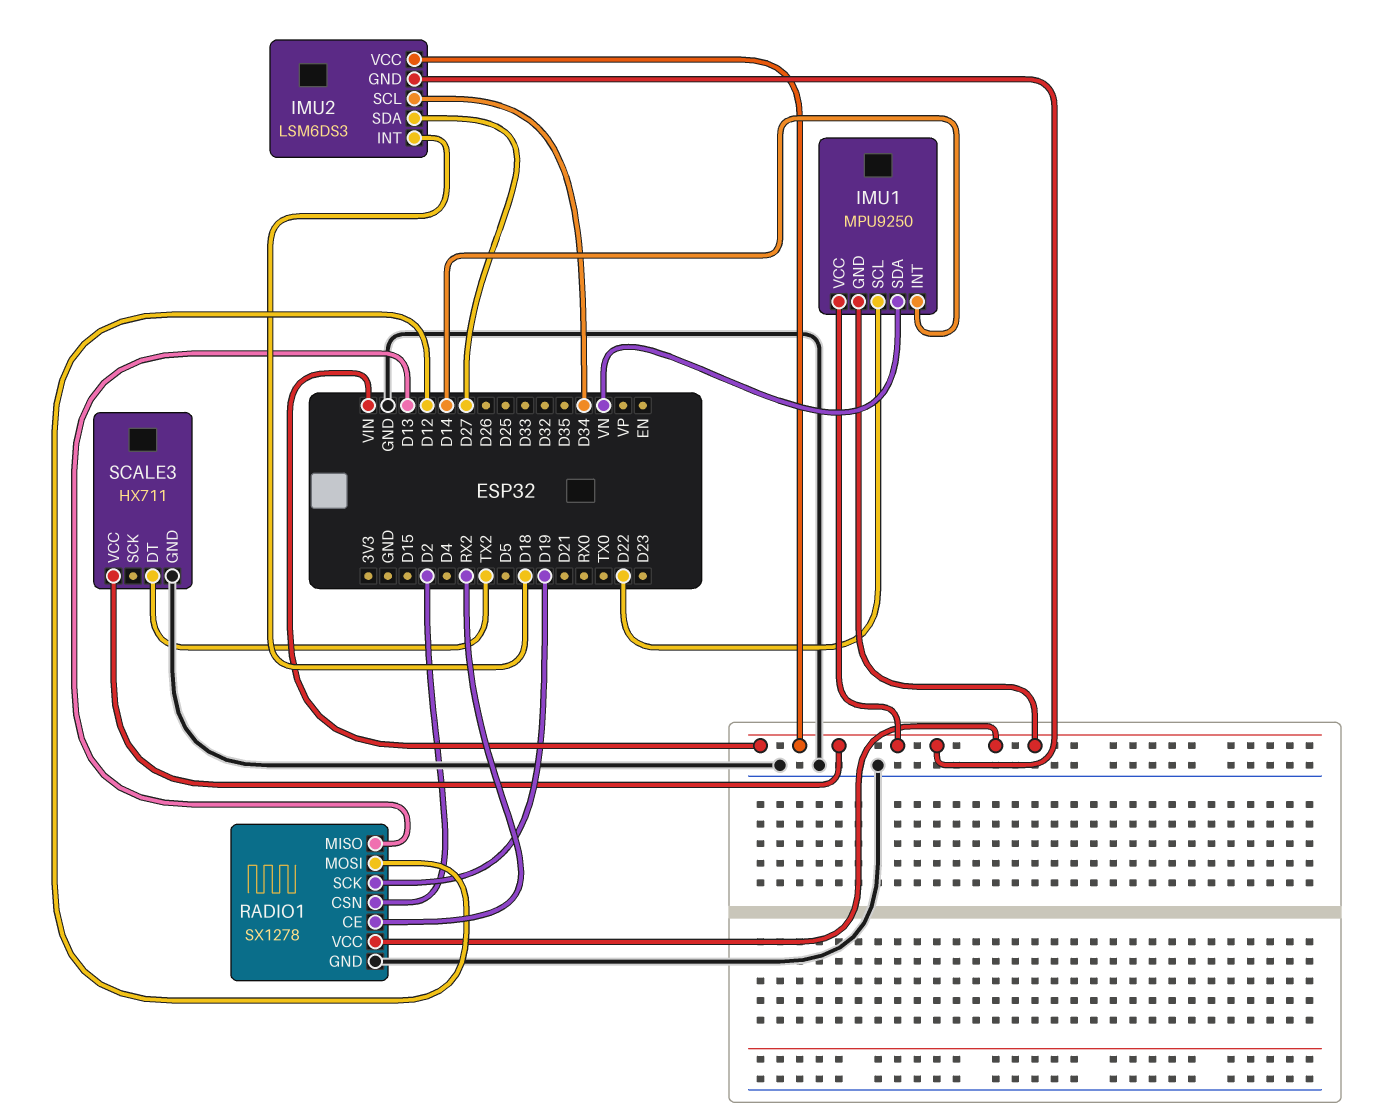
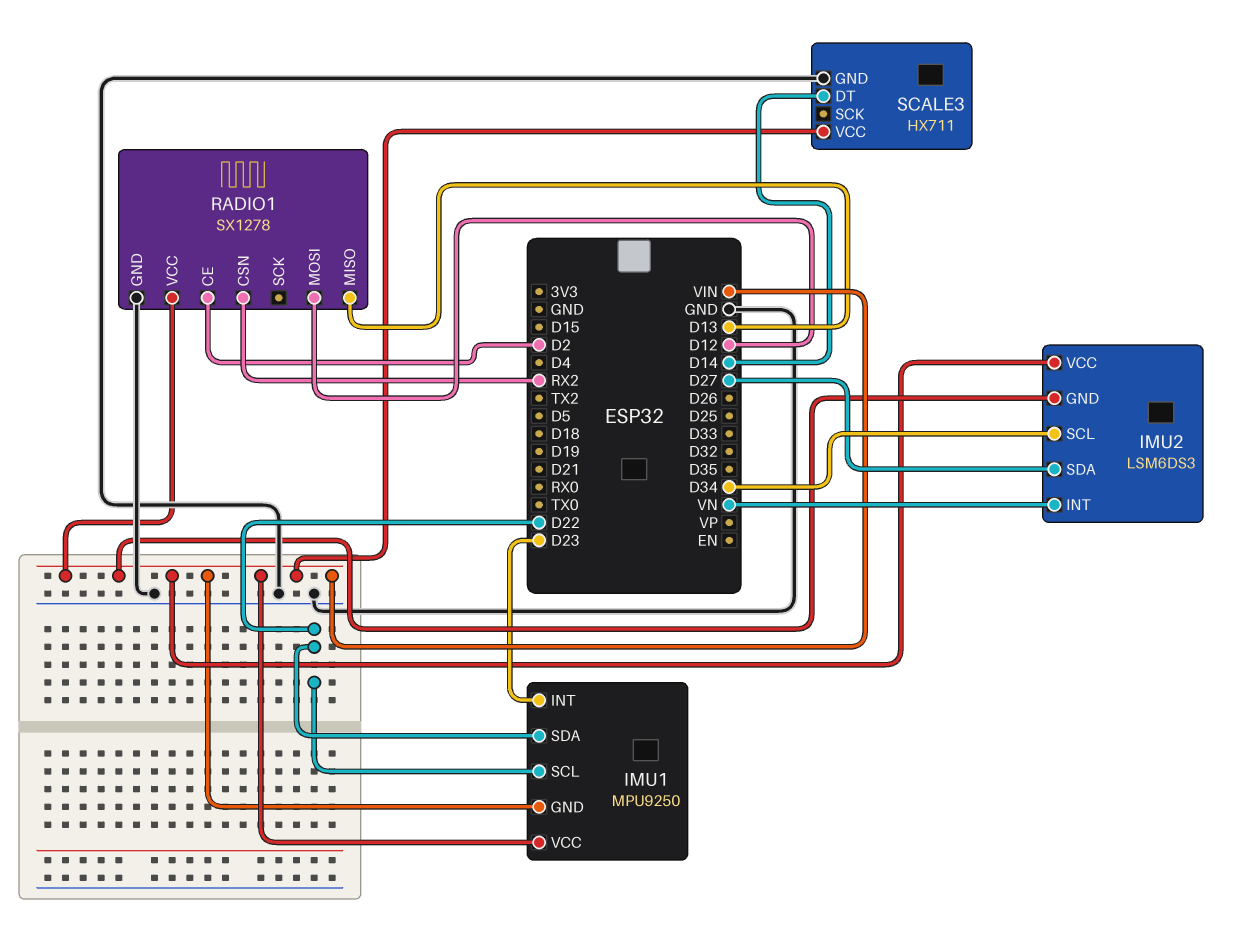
IMU1 pin INT: D14 -> D23
IMU1 pin SDA: VN -> D22
IMU2 pin INT: D18 -> VN
RADIO1 pin CE: RX2 -> D2
RADIO1 pin CSN: D2 -> RX2
RADIO1 pin SCK: D19 -> none
SCALE3 pin DT: TX2 -> D14

